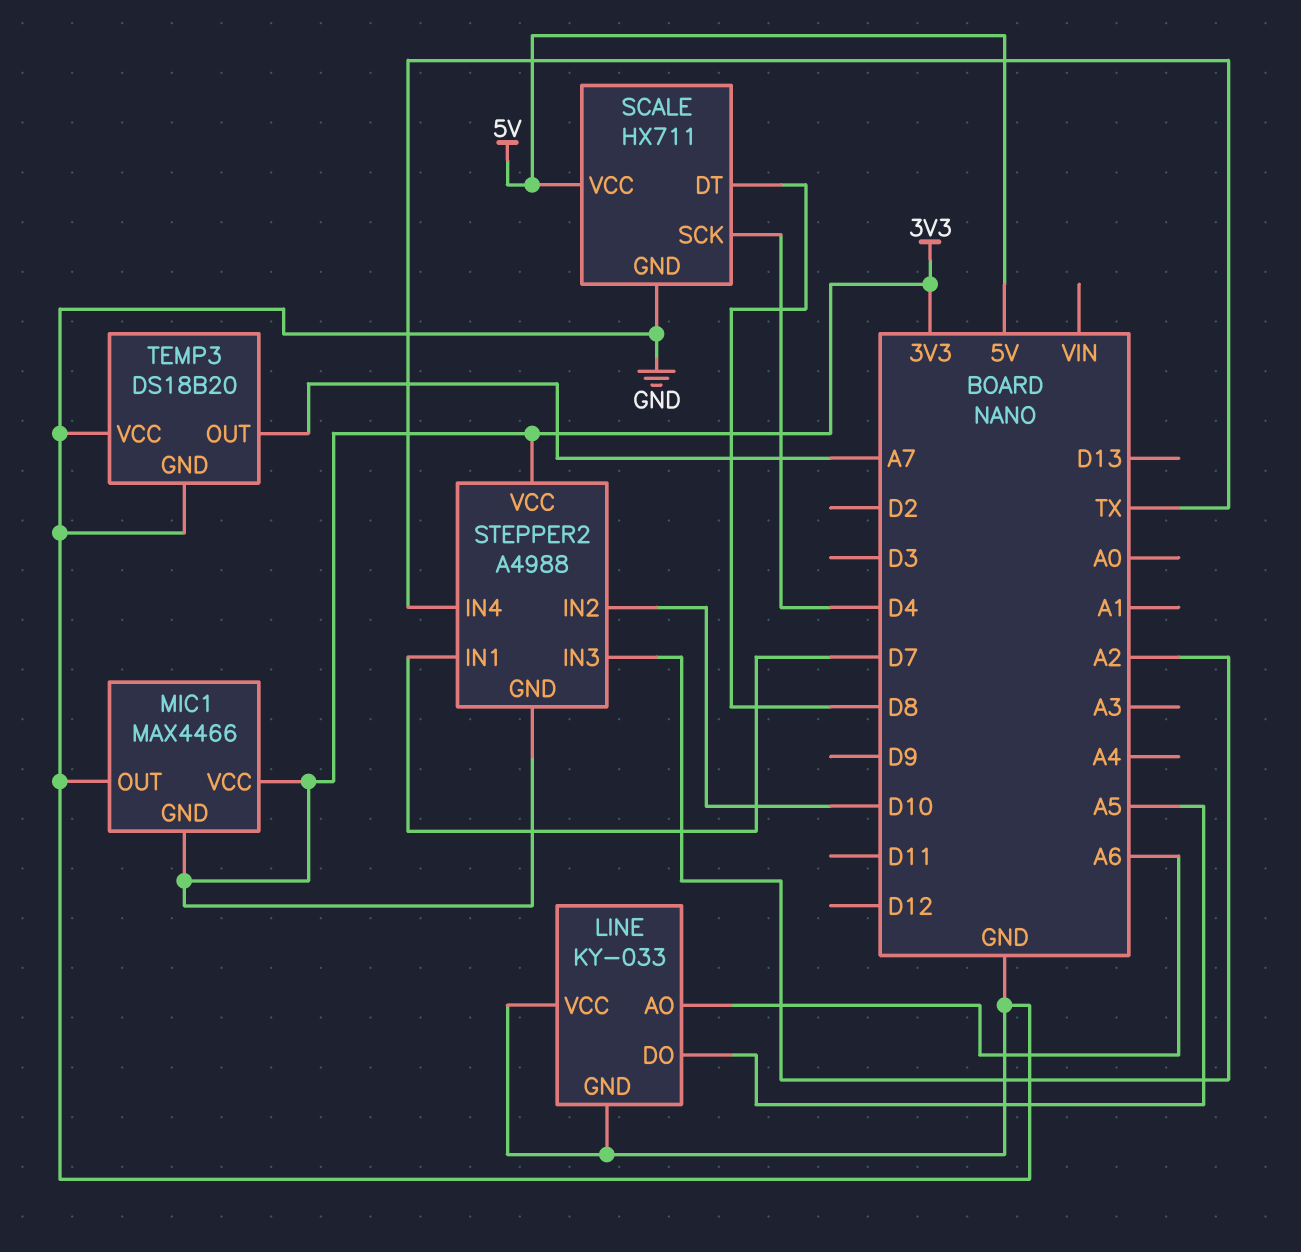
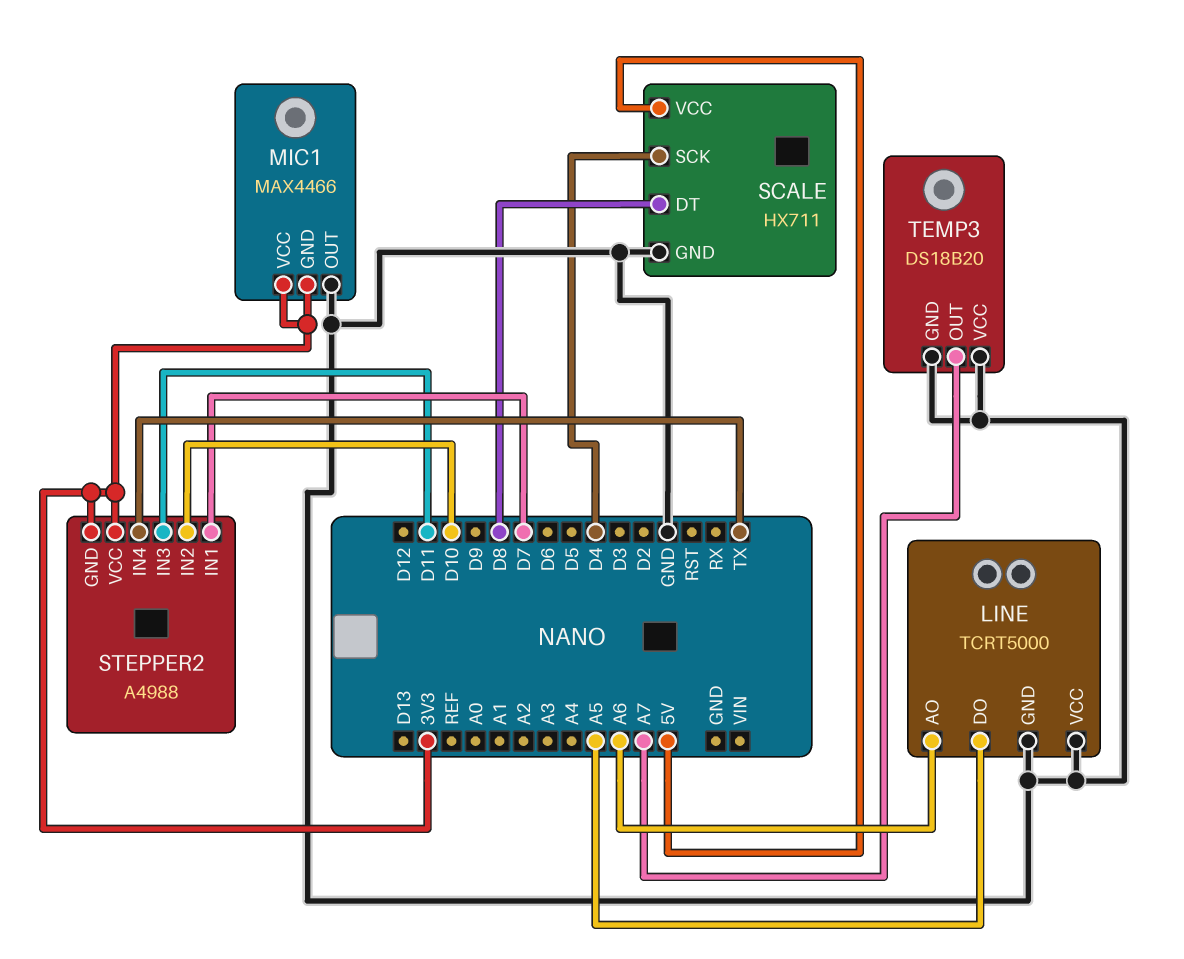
LINE: KY-033 -> TCRT5000
STEPPER2 pin IN3: A2 -> D11

